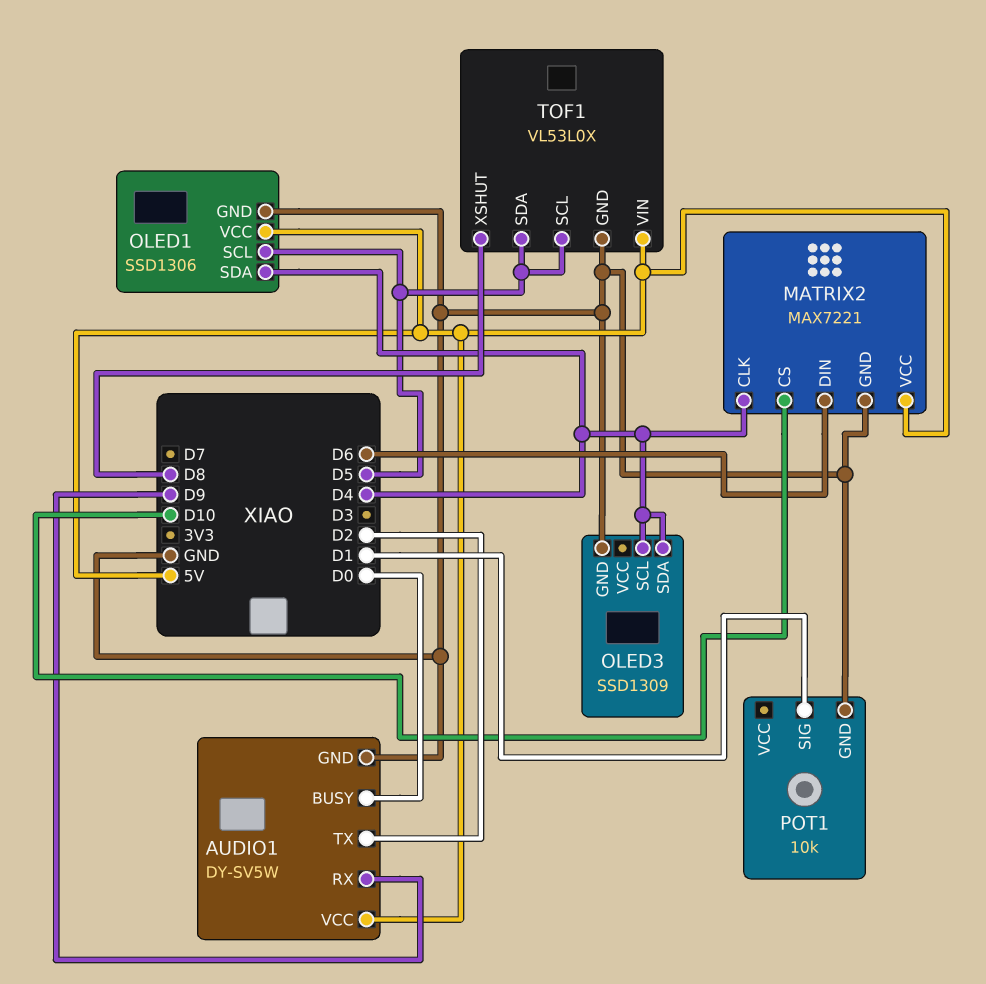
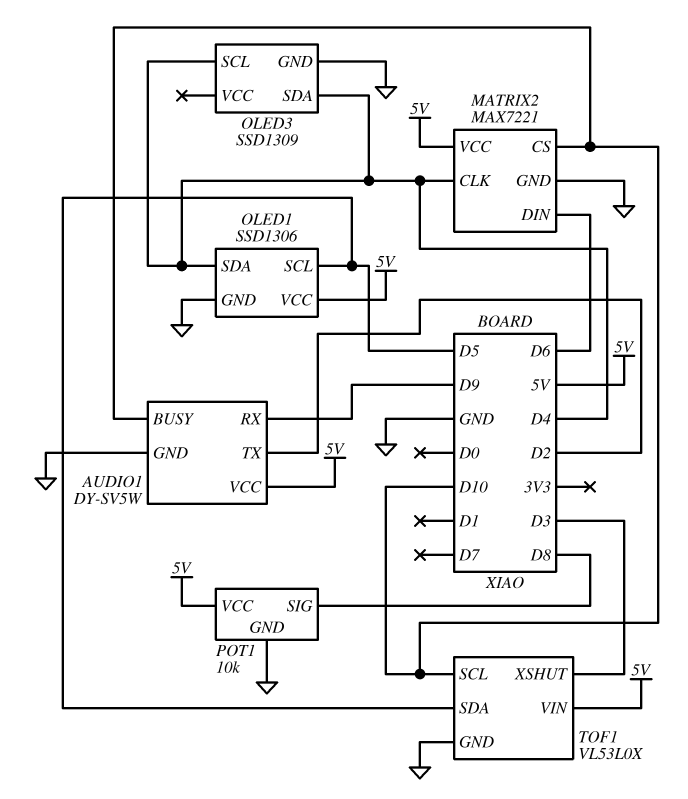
AUDIO1 pin BUSY: D0 -> D10
POT1 pin SIG: D1 -> D8
POT1 pin VCC: none -> 5V
TOF1 pin SCL: D5 -> D10
TOF1 pin XSHUT: D8 -> D3

